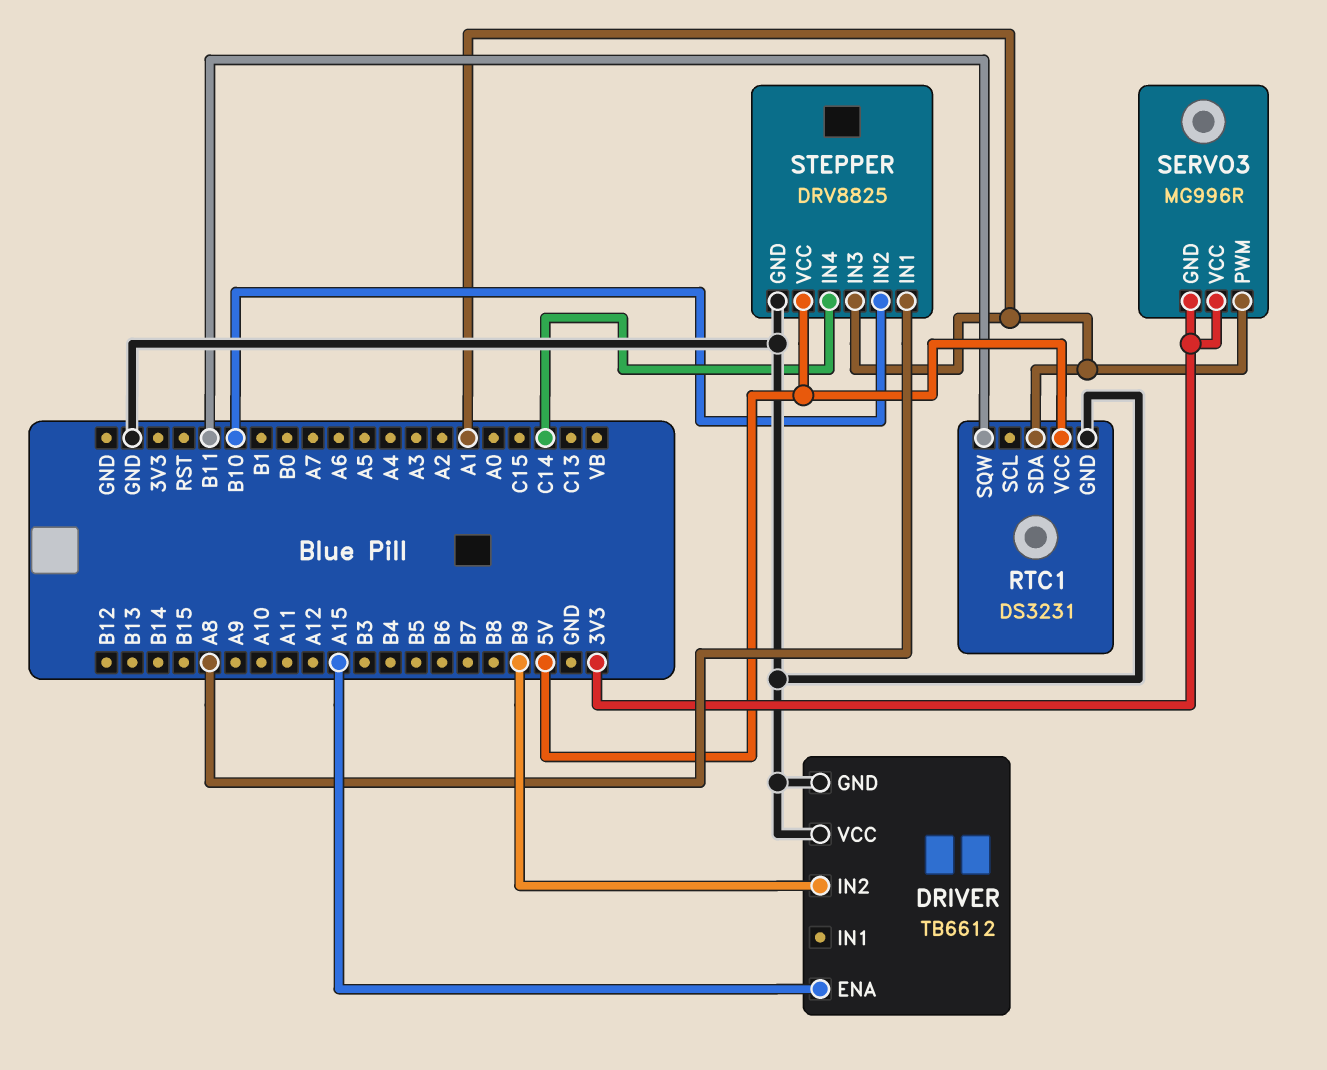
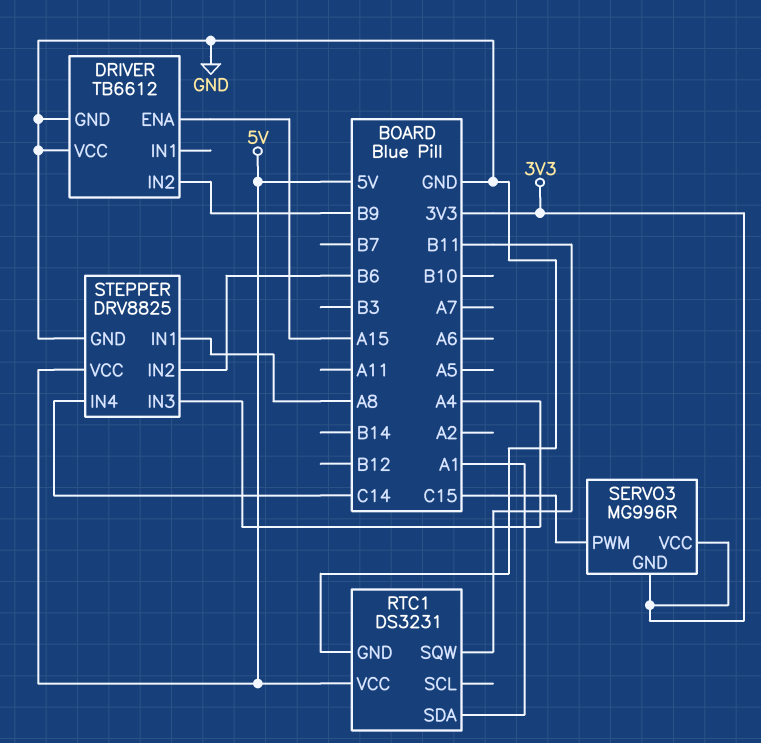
SERVO3 pin PWM: A1 -> C15
STEPPER pin IN2: B10 -> B6
STEPPER pin IN3: A1 -> A4

